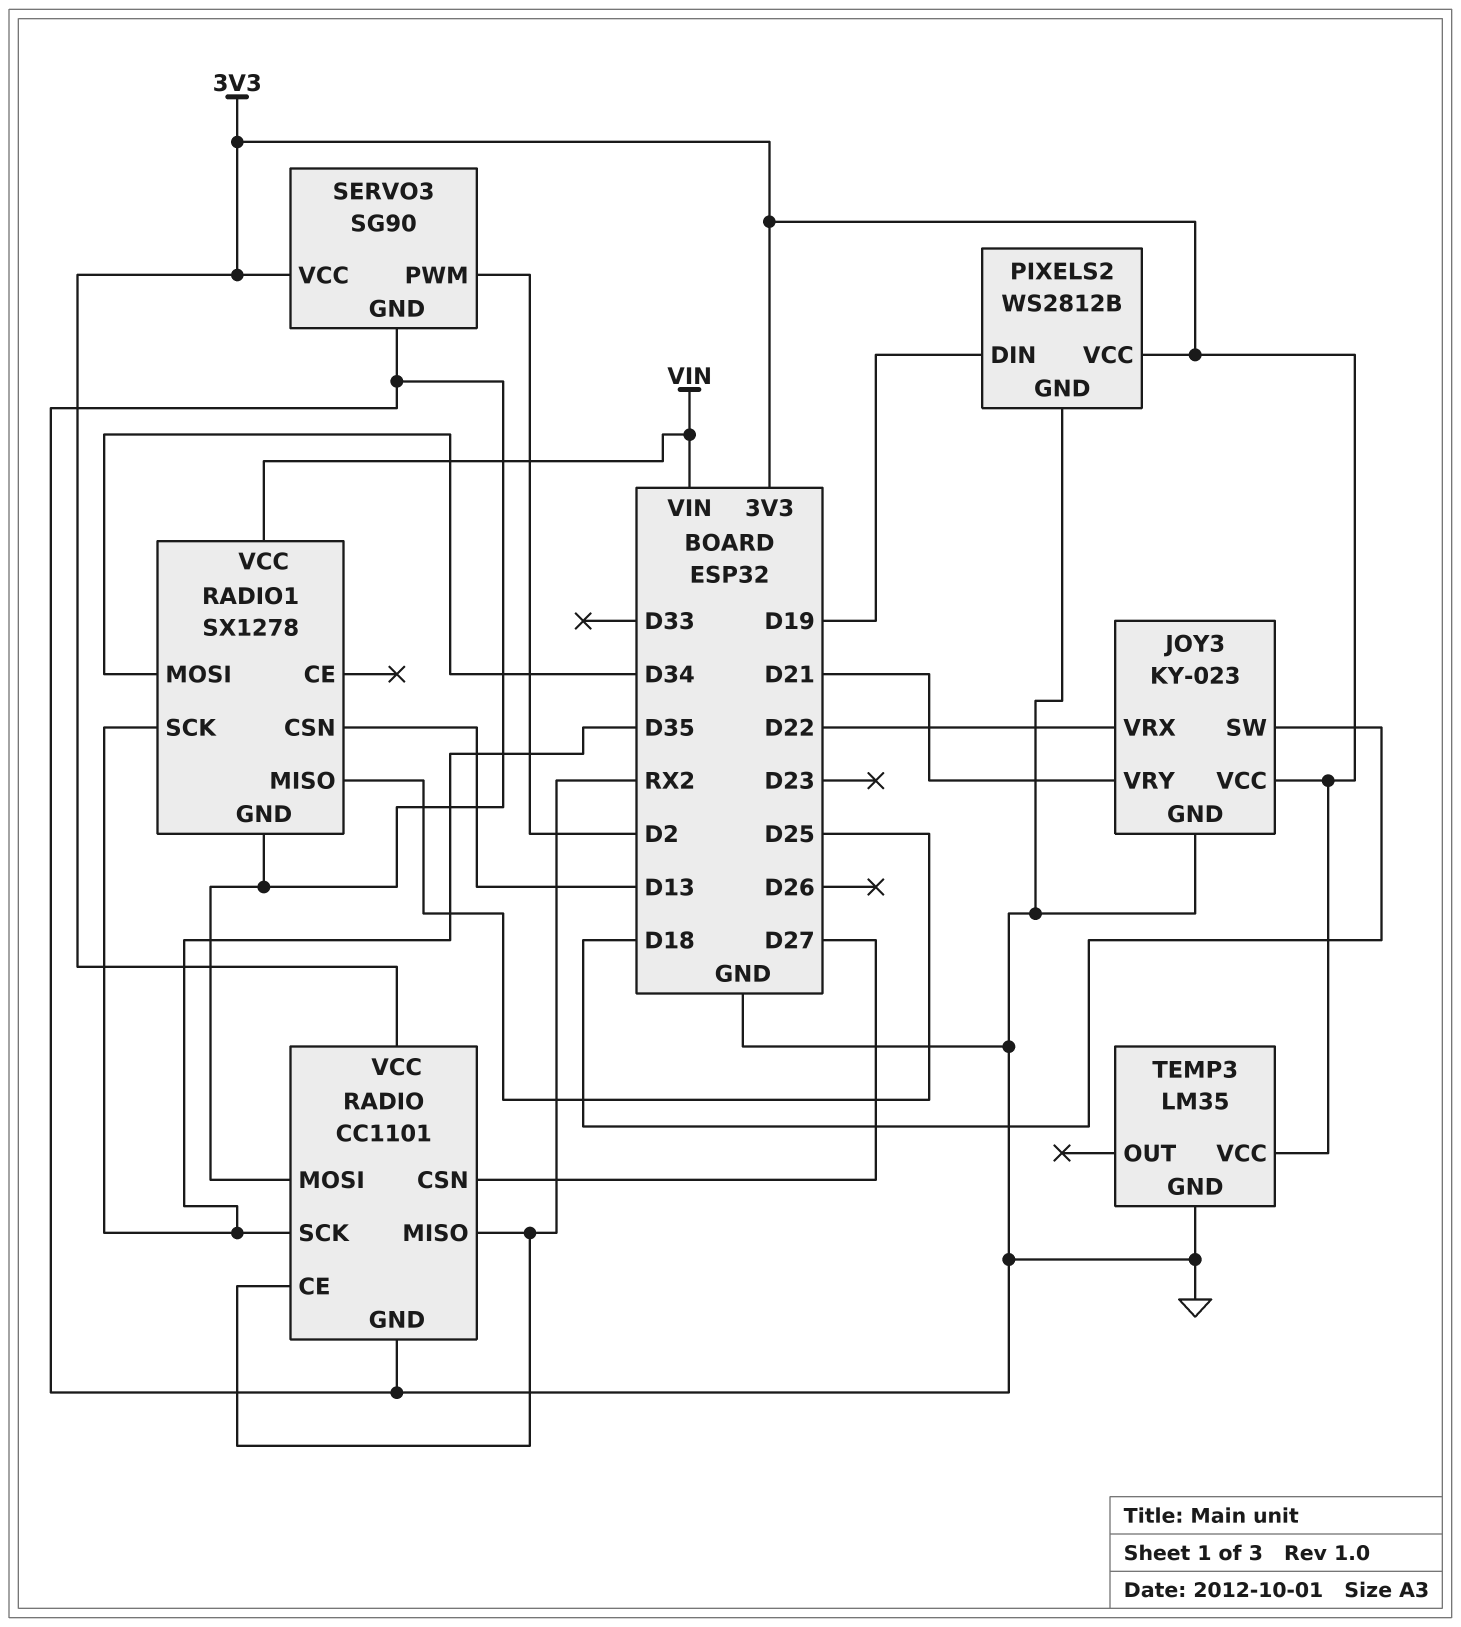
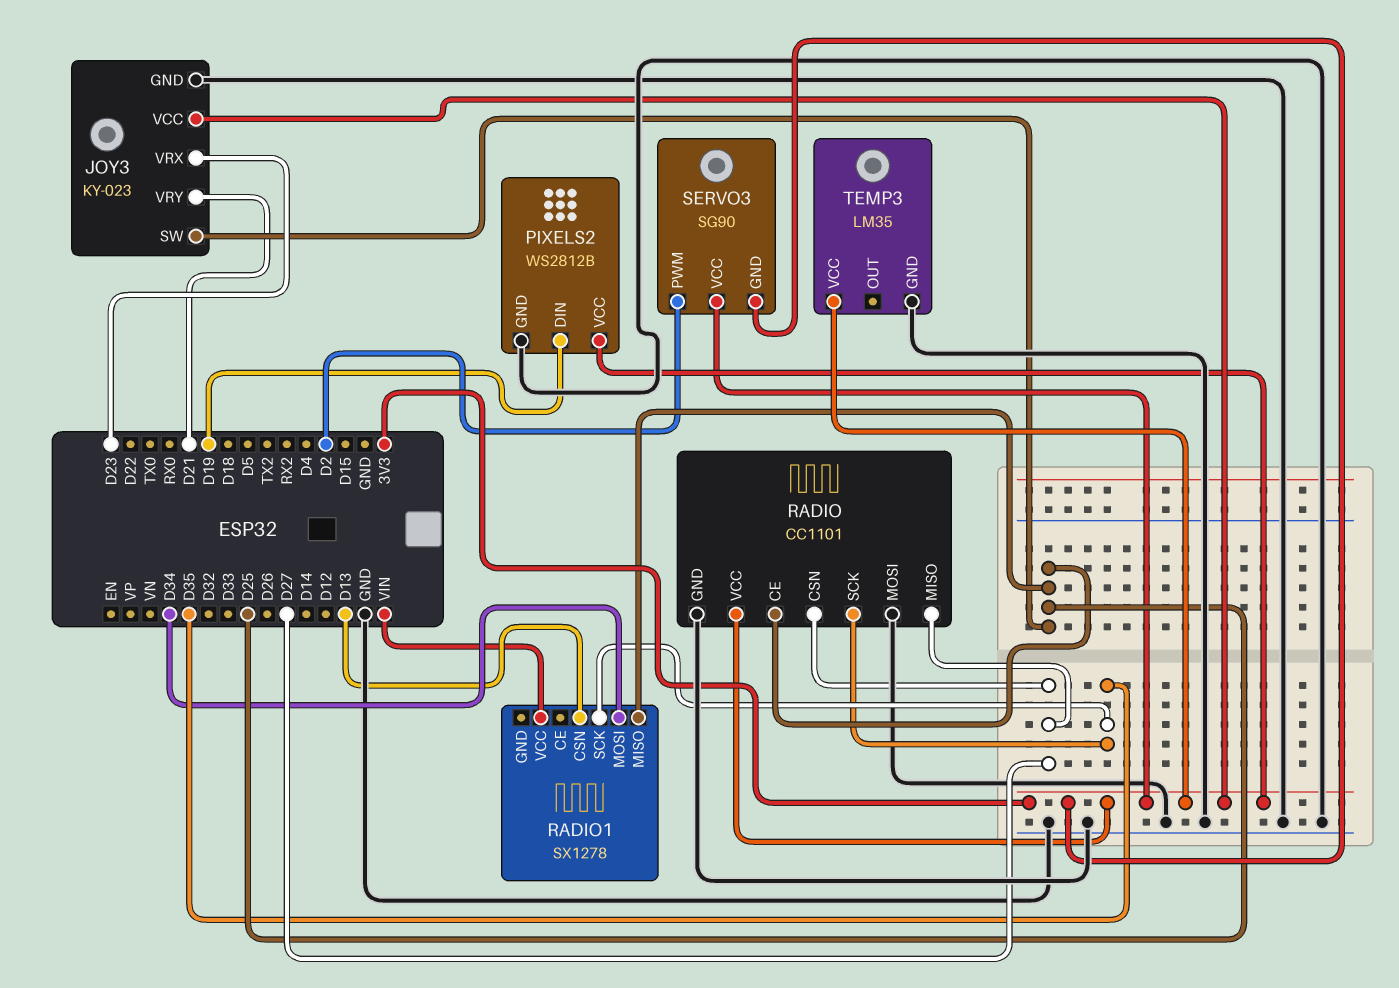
JOY3 pin SW: D18 -> D25
JOY3 pin VRX: D22 -> D23
RADIO pin CE: RX2 -> D25
RADIO pin MISO: RX2 -> D27
RADIO1 pin GND: GND -> none
SERVO3 pin GND: GND -> 3V3

